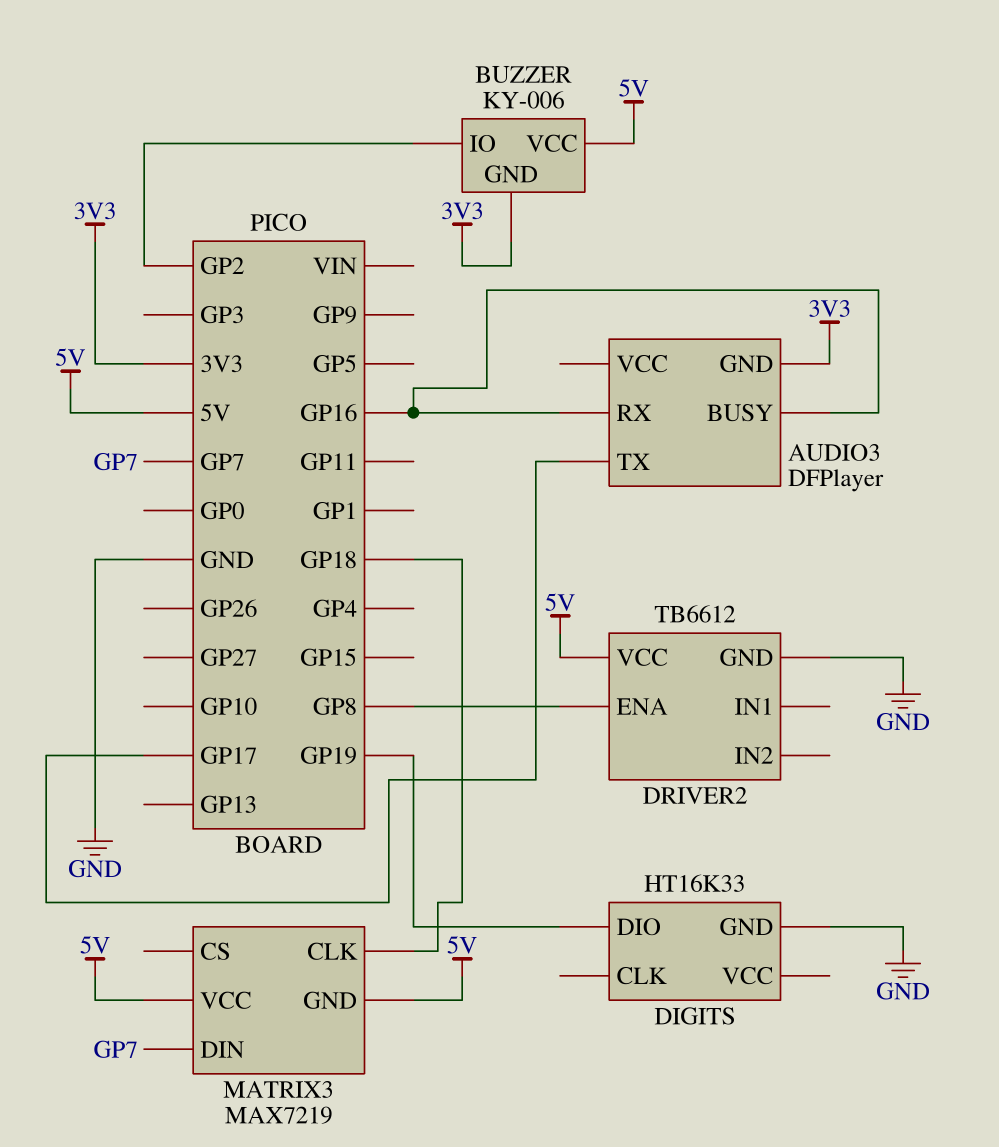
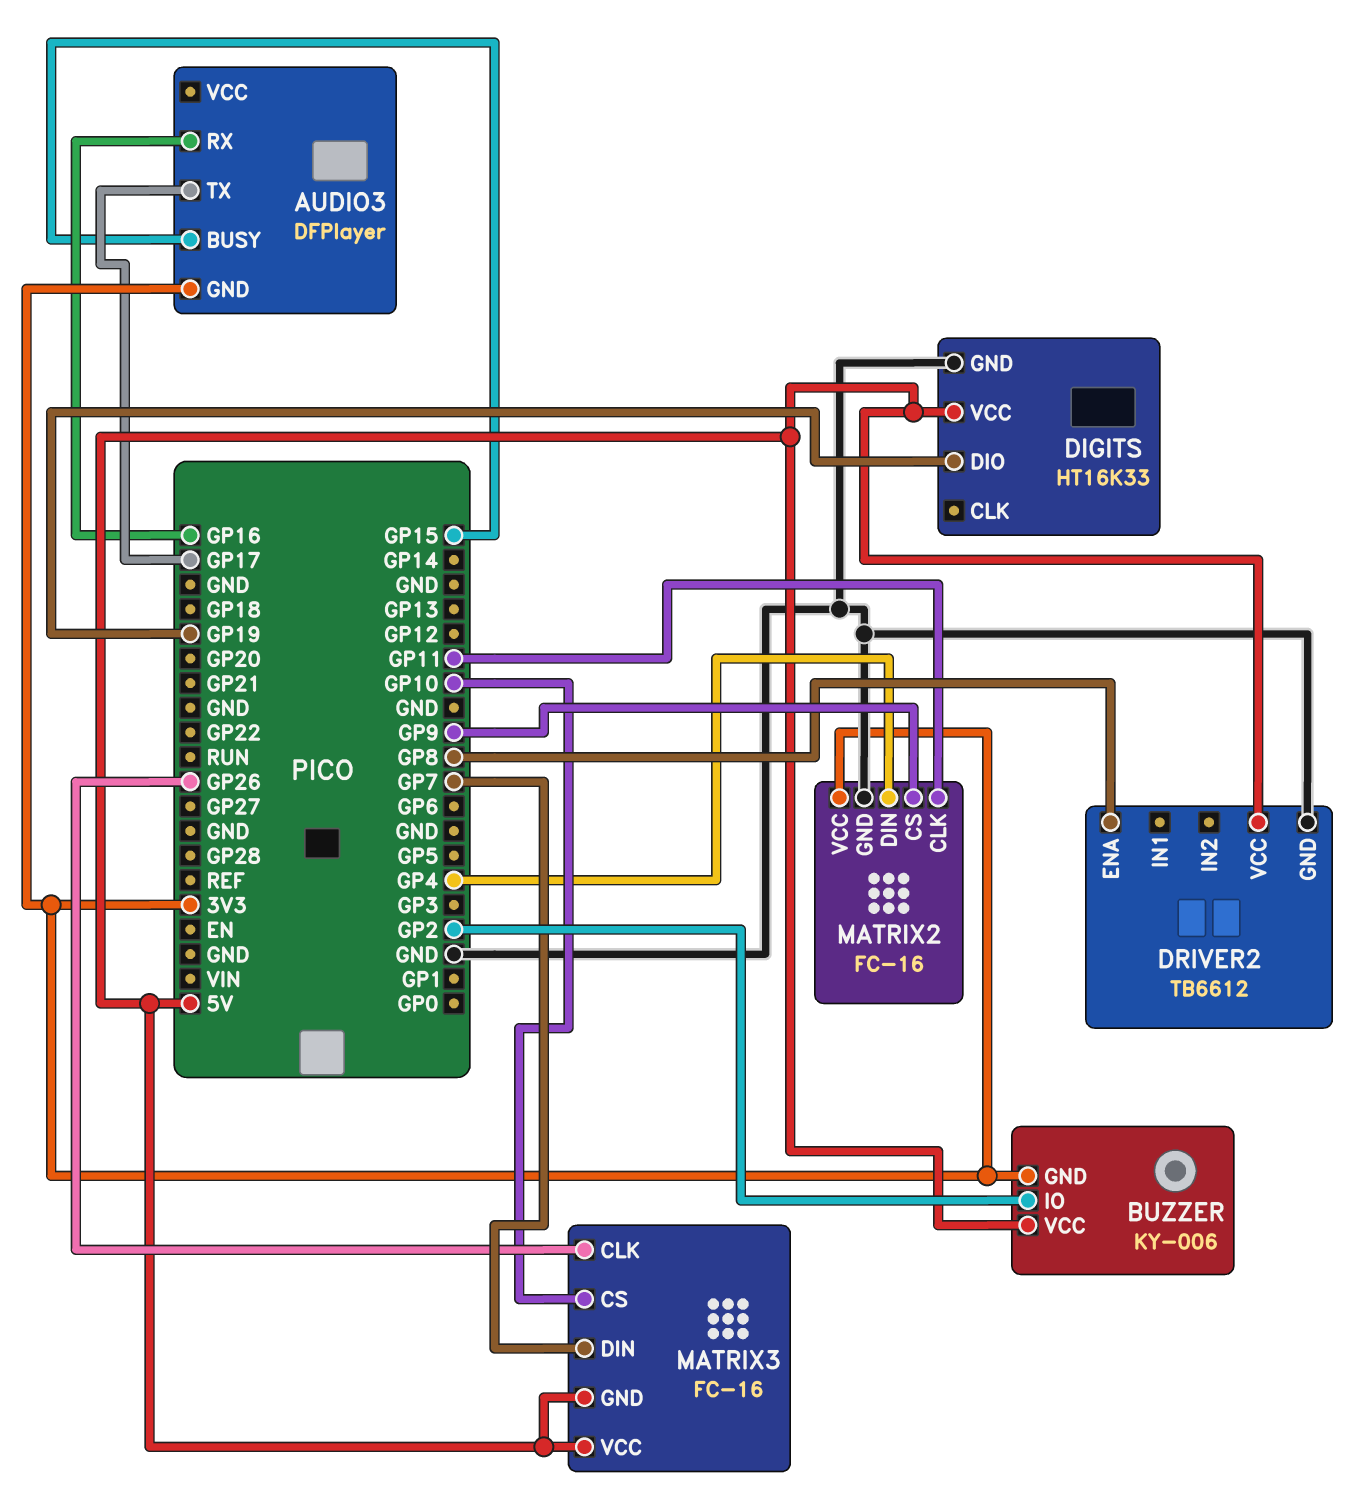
AUDIO3 pin BUSY: GP16 -> GP15
DIGITS pin VCC: none -> 5V
MATRIX2: none -> FC-16
MATRIX2 pin CLK: none -> GP11
MATRIX2 pin CS: none -> GP9
MATRIX2 pin DIN: none -> GP4
MATRIX2 pin GND: none -> GND
MATRIX2 pin VCC: none -> 3V3
MATRIX3: MAX7219 -> FC-16
MATRIX3 pin CLK: GP18 -> GP26
MATRIX3 pin CS: none -> GP10

